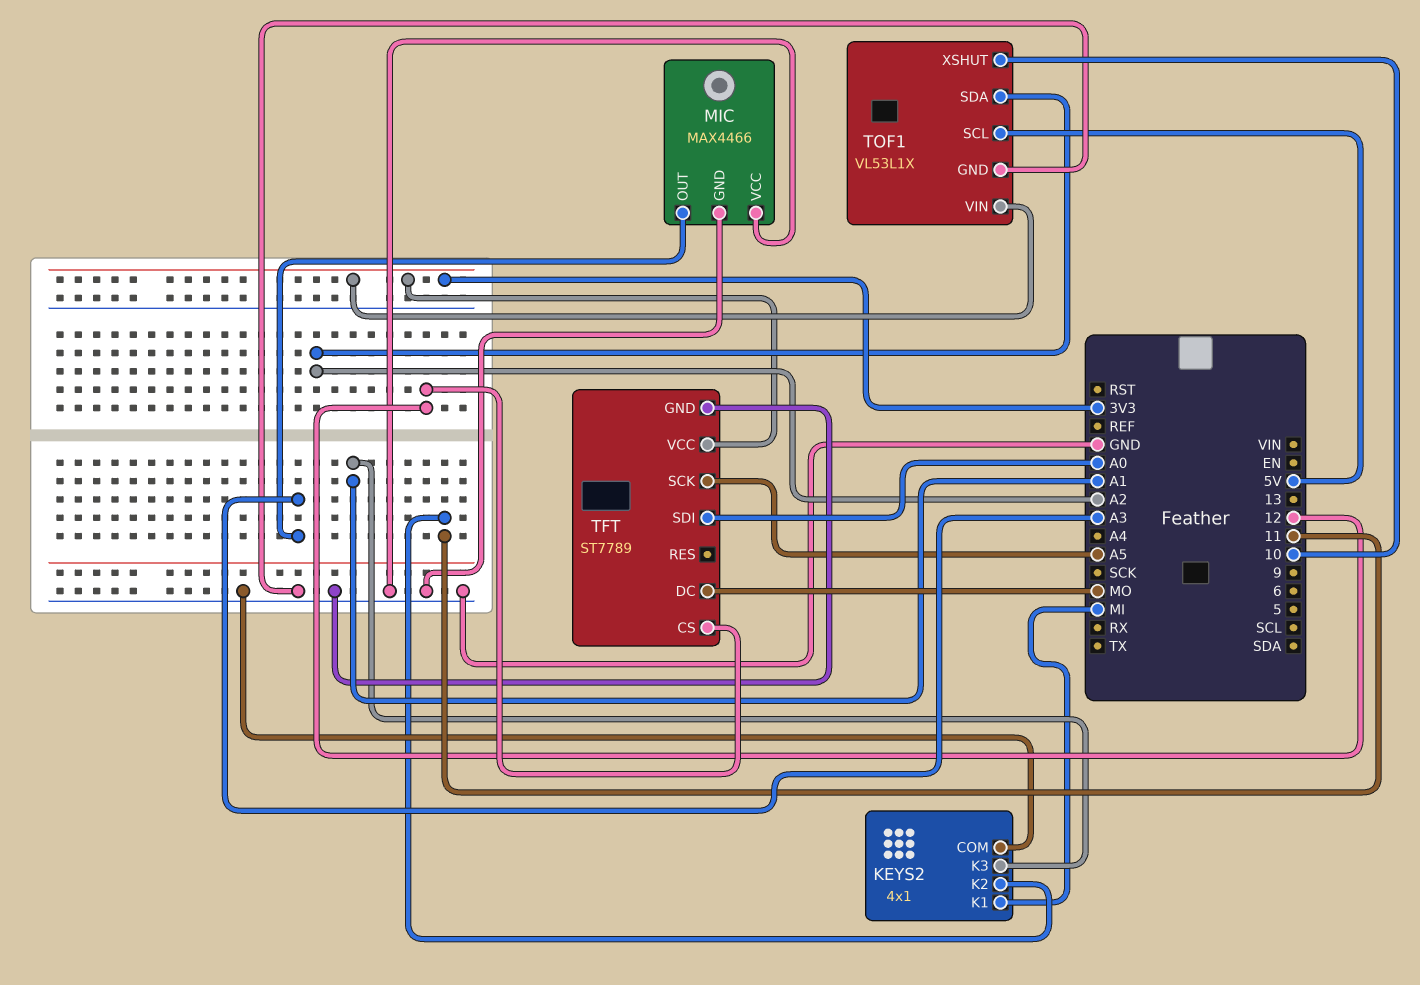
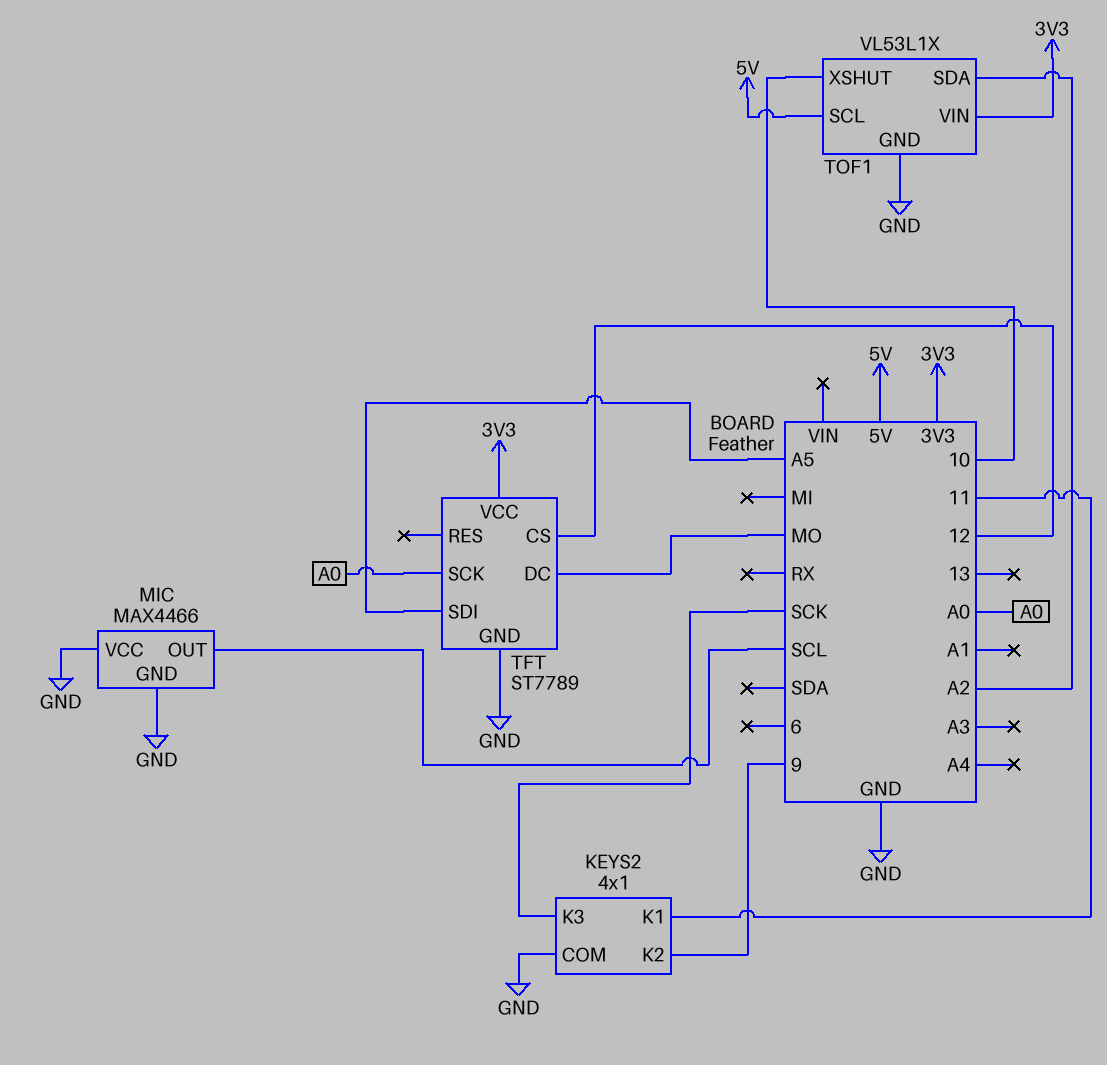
KEYS2 pin K1: MI -> 11
KEYS2 pin K2: 11 -> 9
KEYS2 pin K3: A1 -> SCK
MIC pin OUT: A3 -> SCL
TFT pin SCK: A5 -> A0
TFT pin SDI: A0 -> A5

